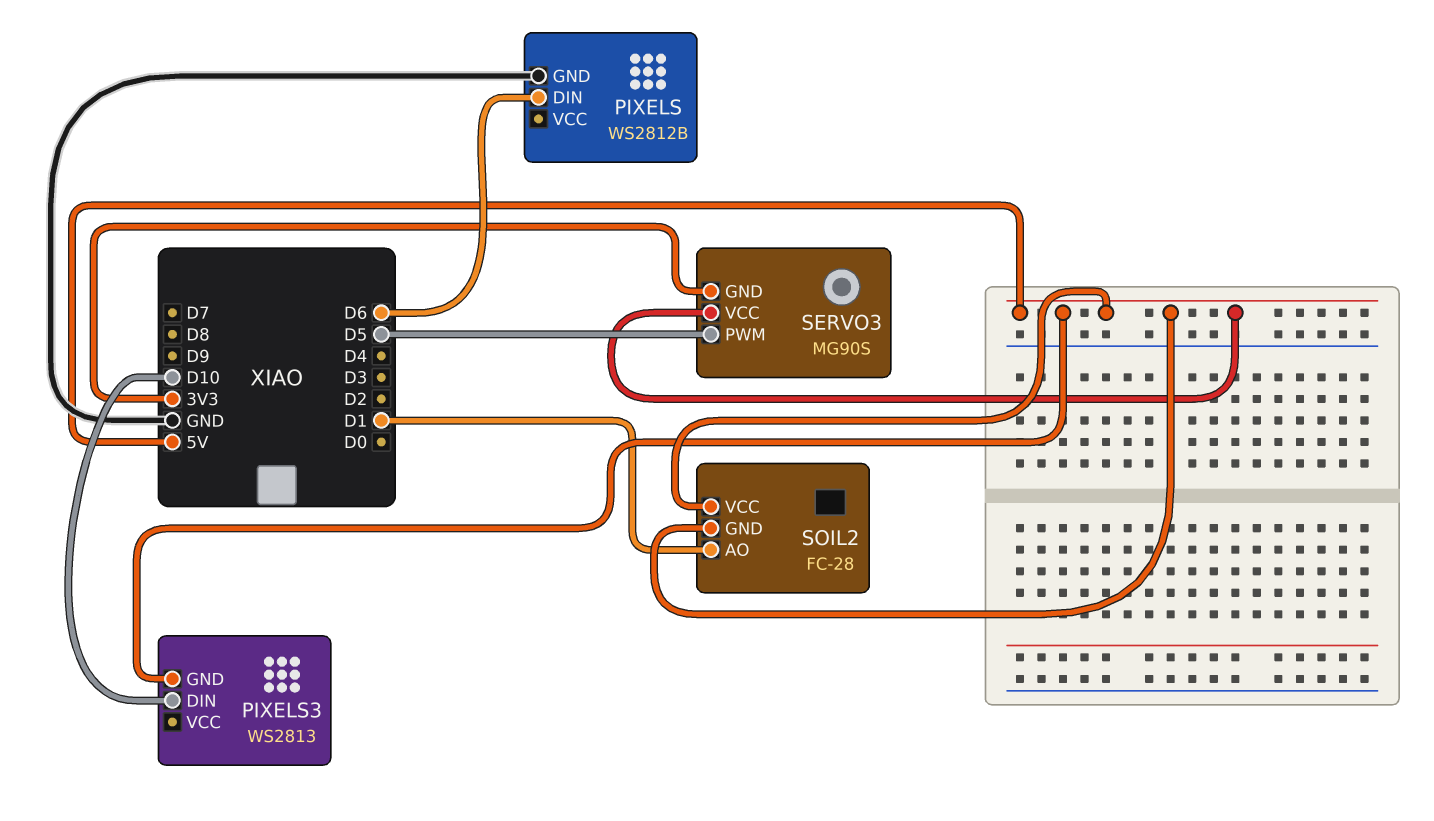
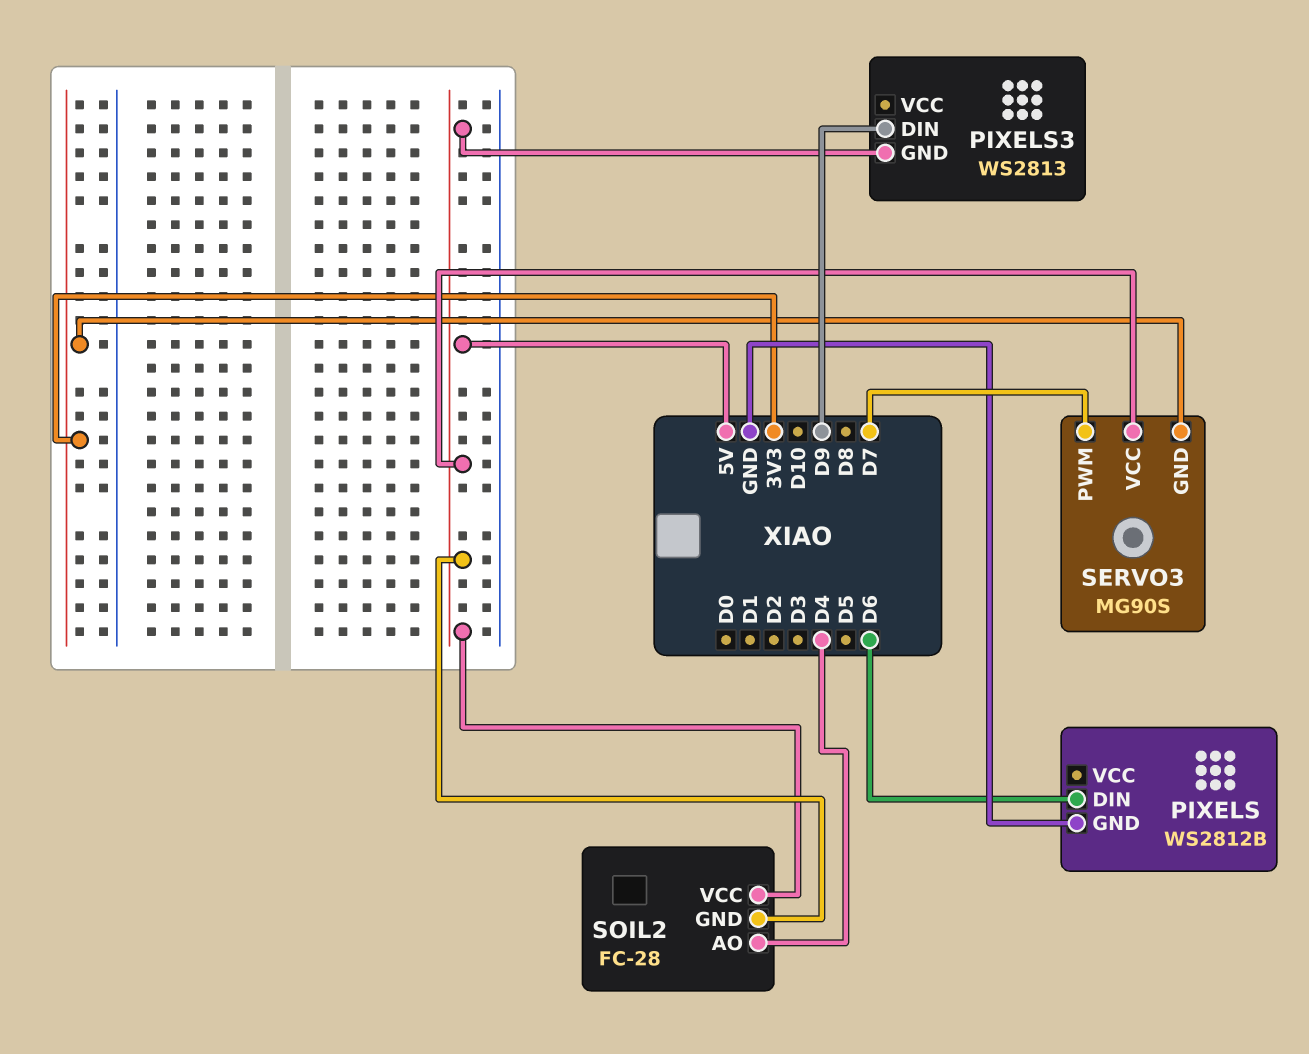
PIXELS3 pin DIN: D10 -> D9
SERVO3 pin PWM: D5 -> D7
SOIL2 pin AO: D1 -> D4

